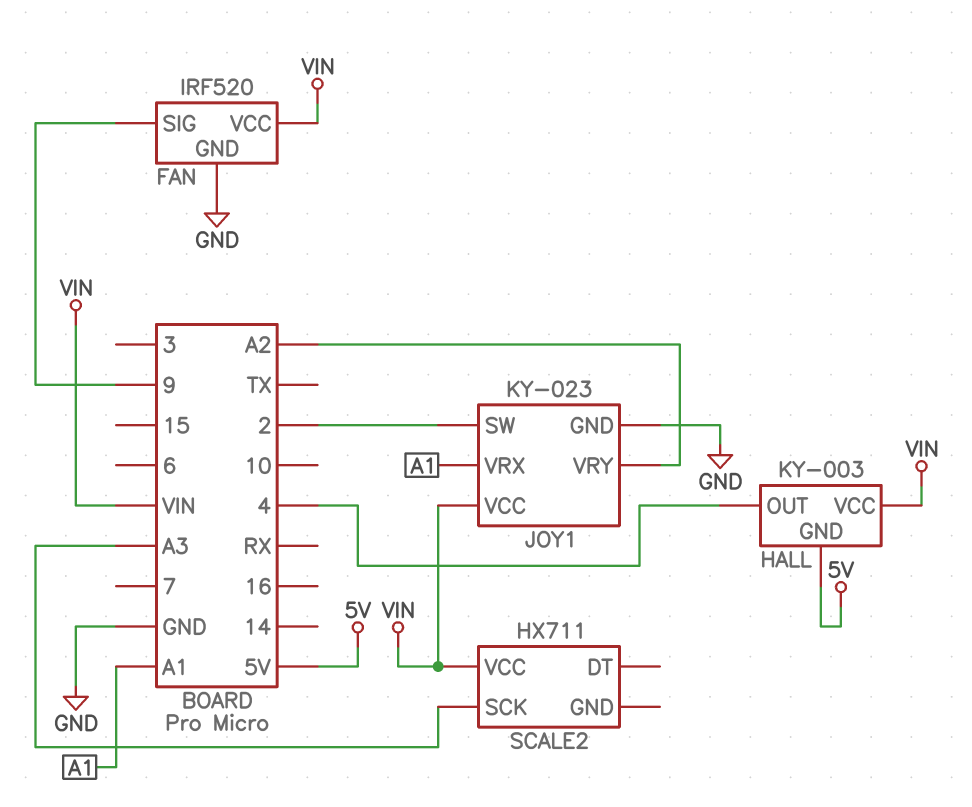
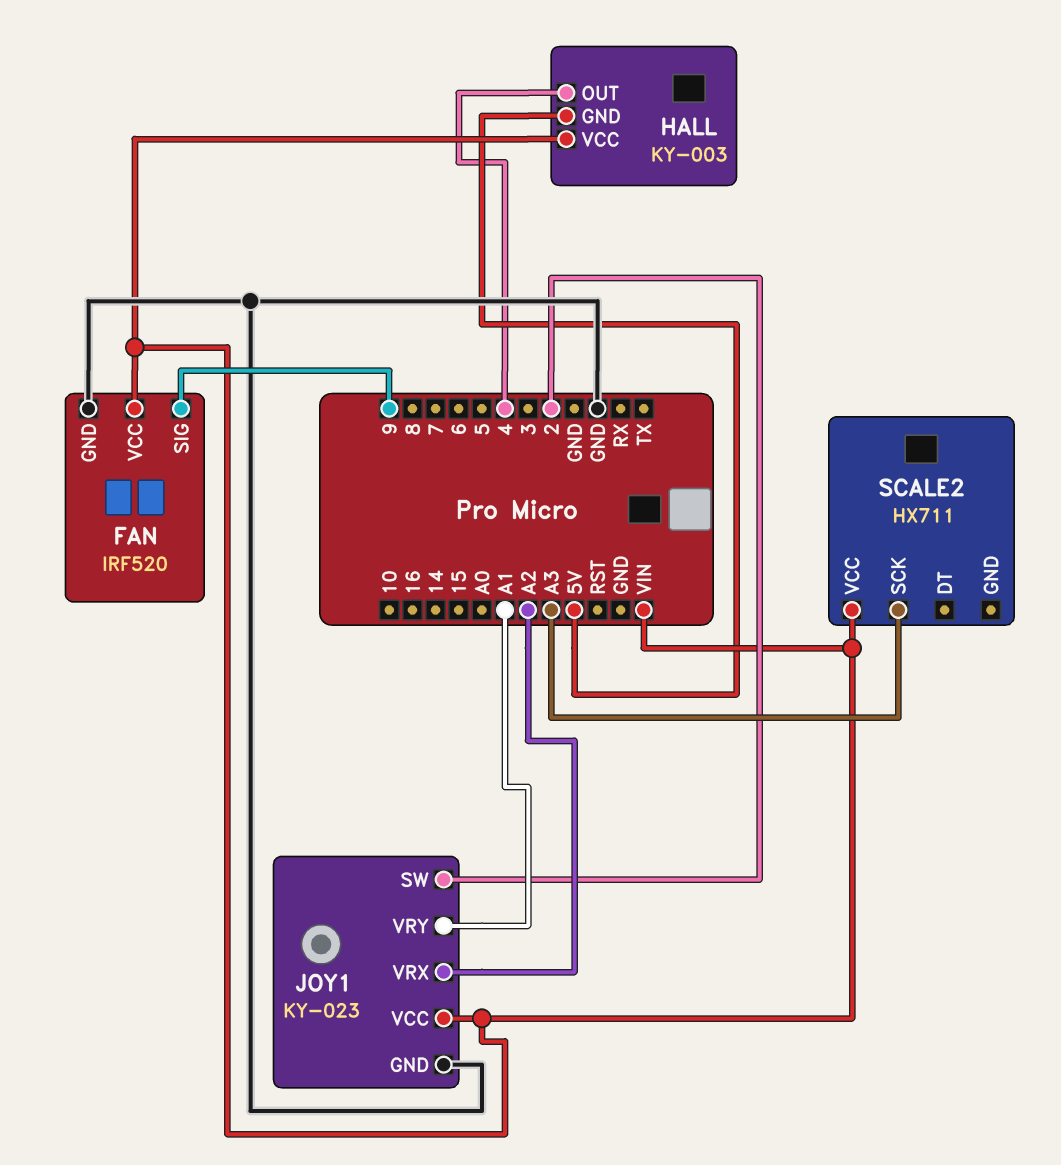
JOY1 pin VRX: A1 -> A2
JOY1 pin VRY: A2 -> A1

